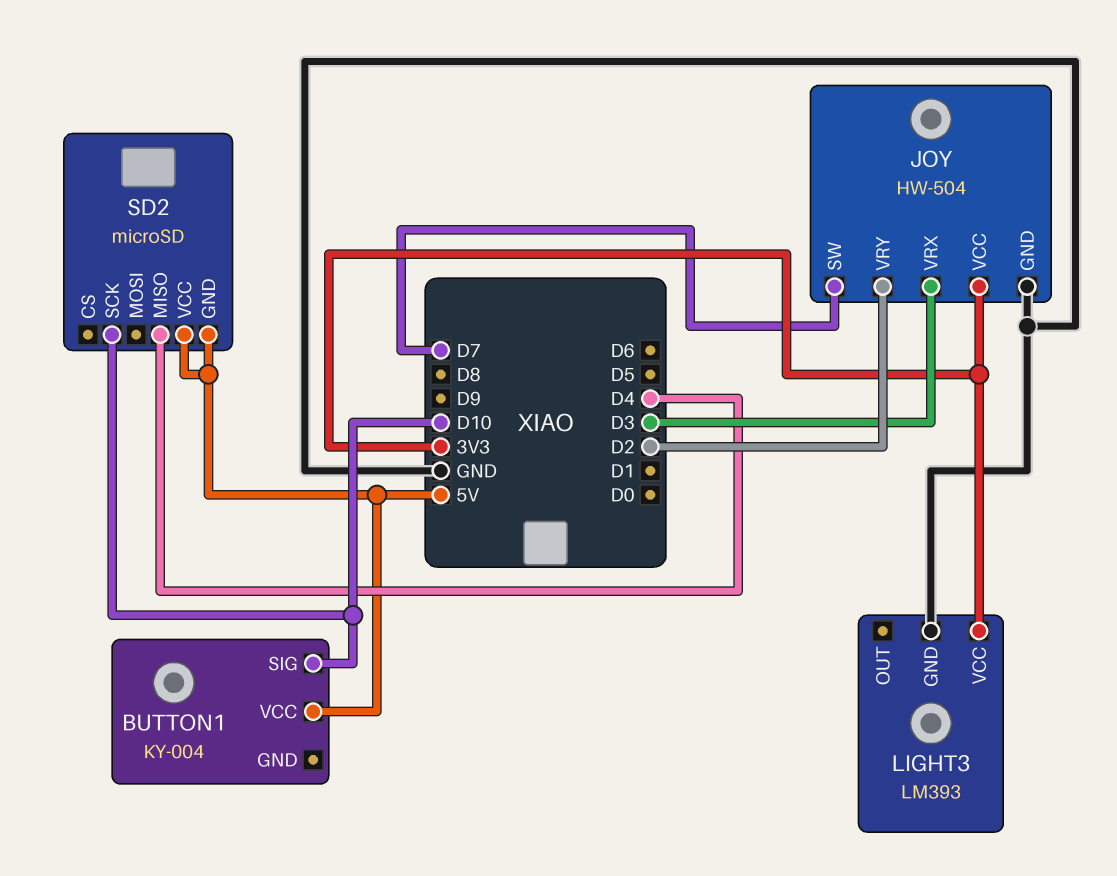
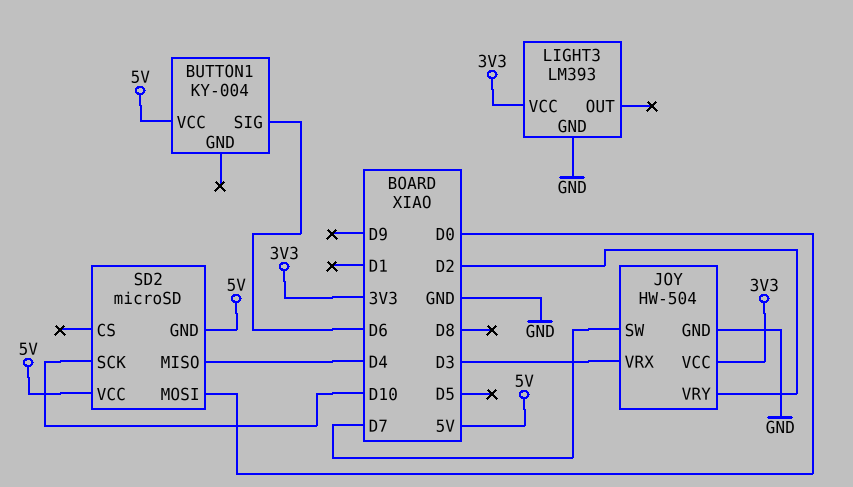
BUTTON1 pin SIG: D10 -> D6
SD2 pin MOSI: none -> D0

